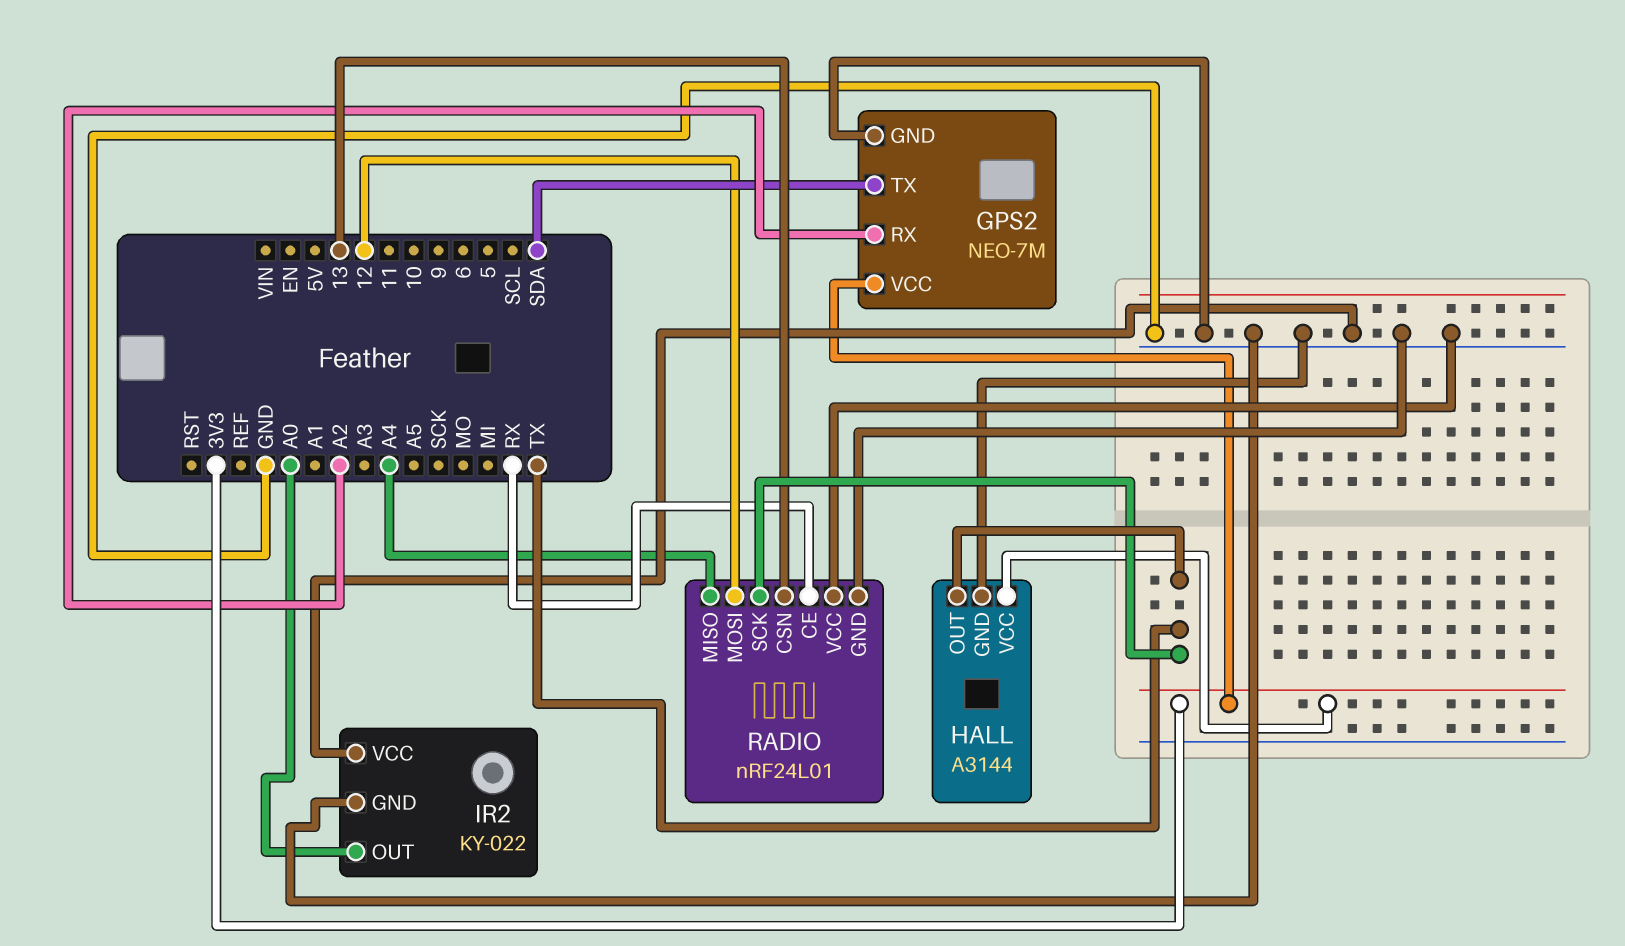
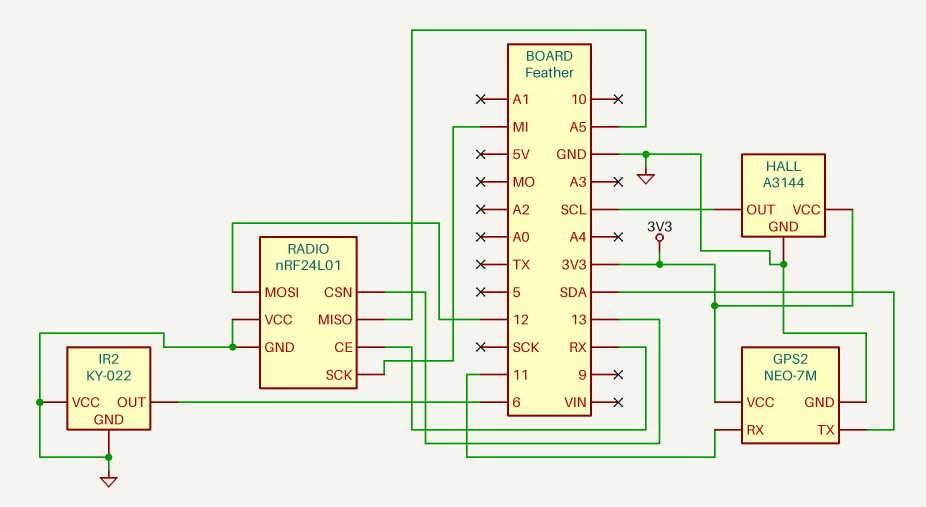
GPS2 pin RX: A2 -> 11
HALL pin OUT: TX -> SCL
IR2 pin OUT: A0 -> 6
RADIO pin MISO: A4 -> A5
RADIO pin SCK: TX -> MI

